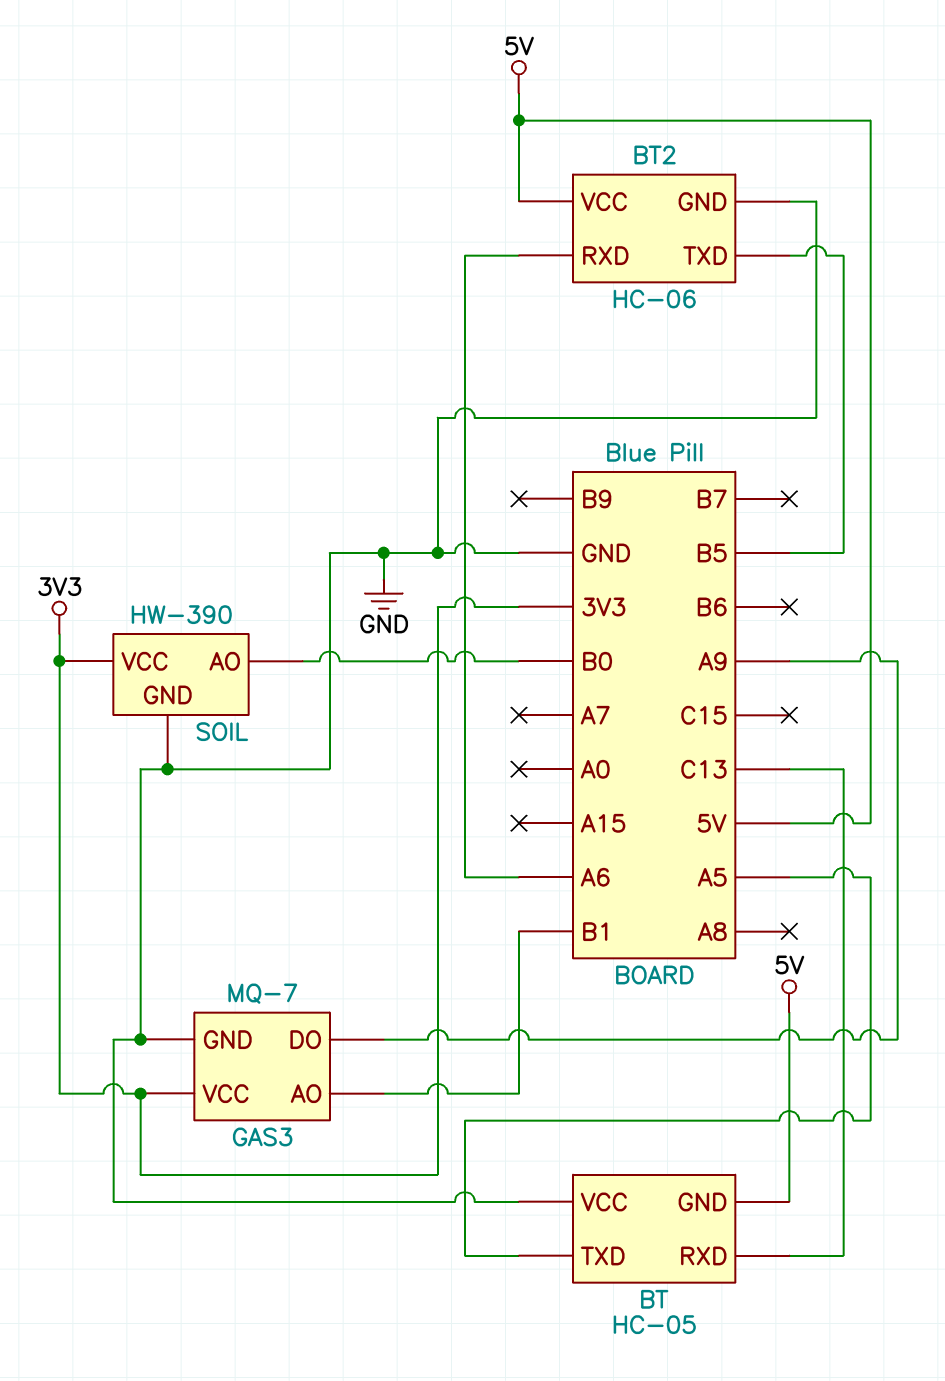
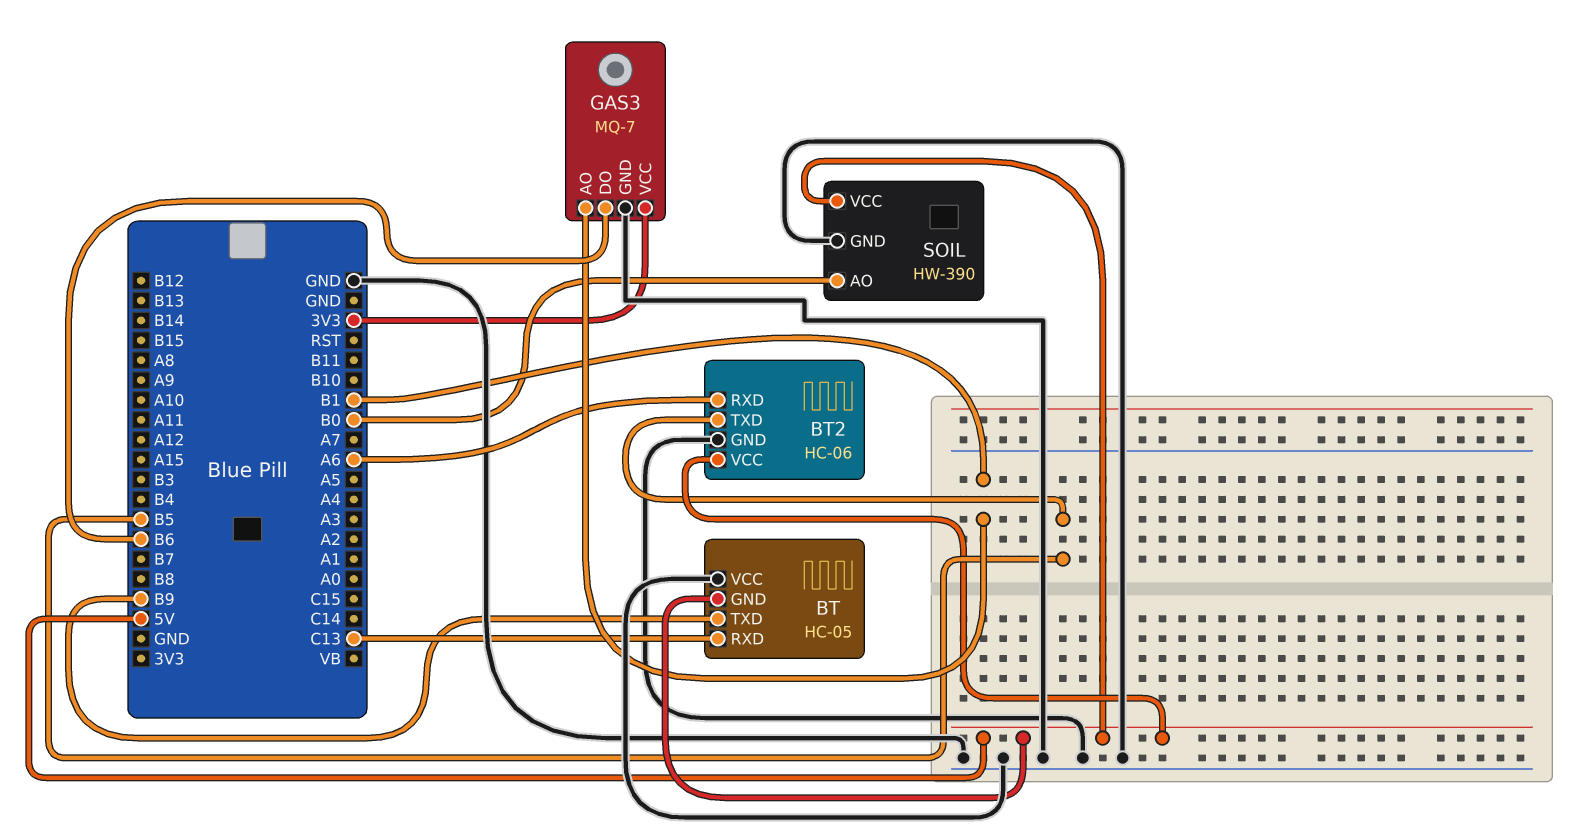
BT pin TXD: A5 -> B9
GAS3 pin DO: A9 -> B6
SOIL pin VCC: 3V3 -> 5V

